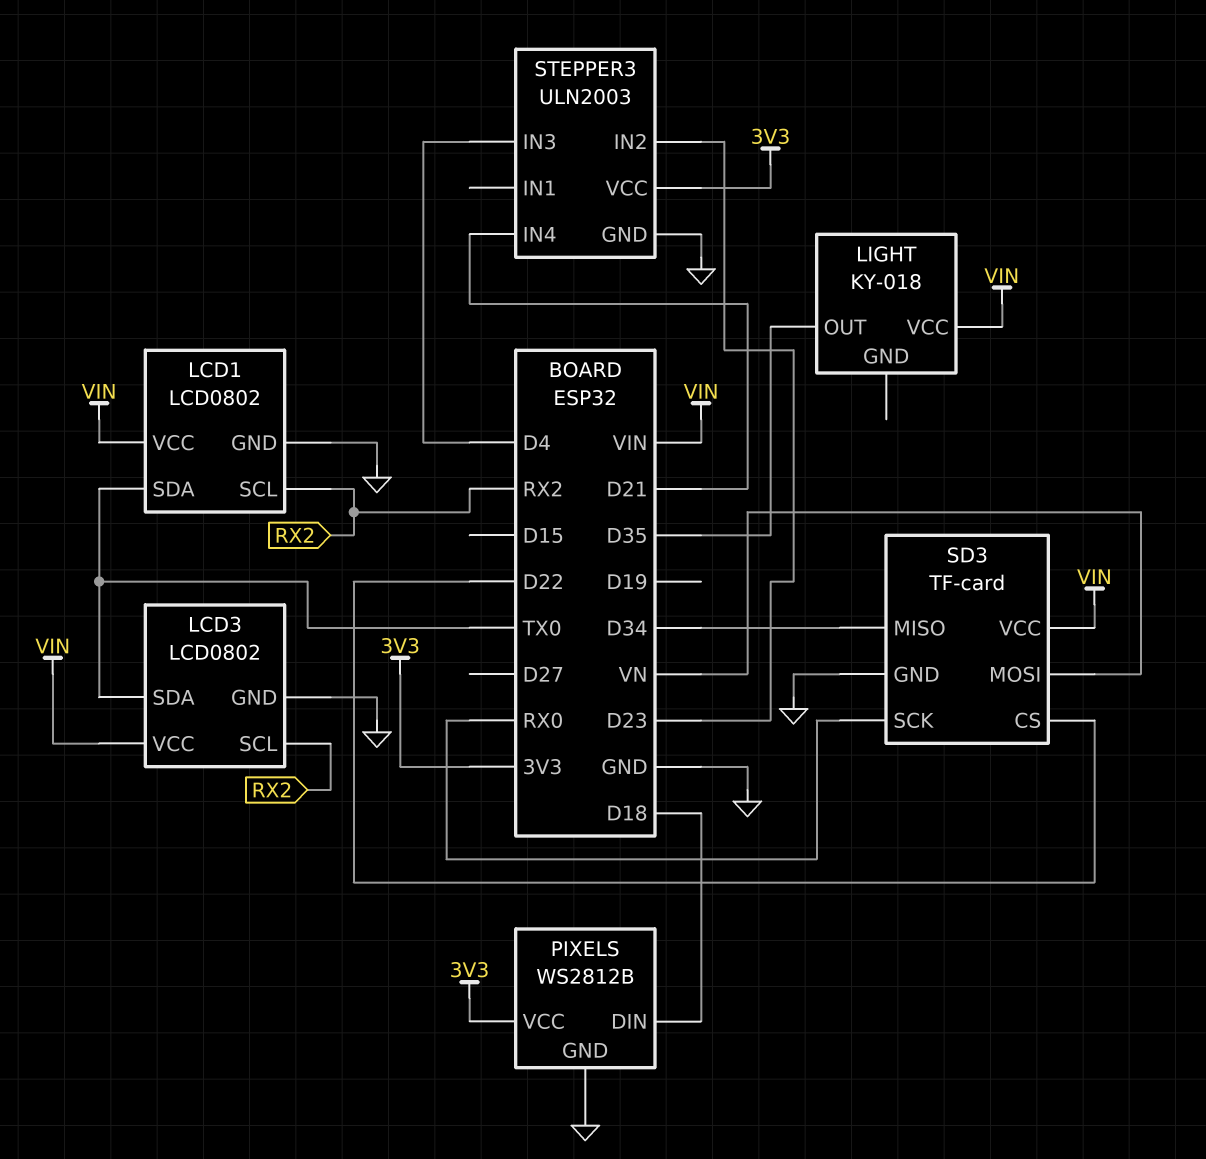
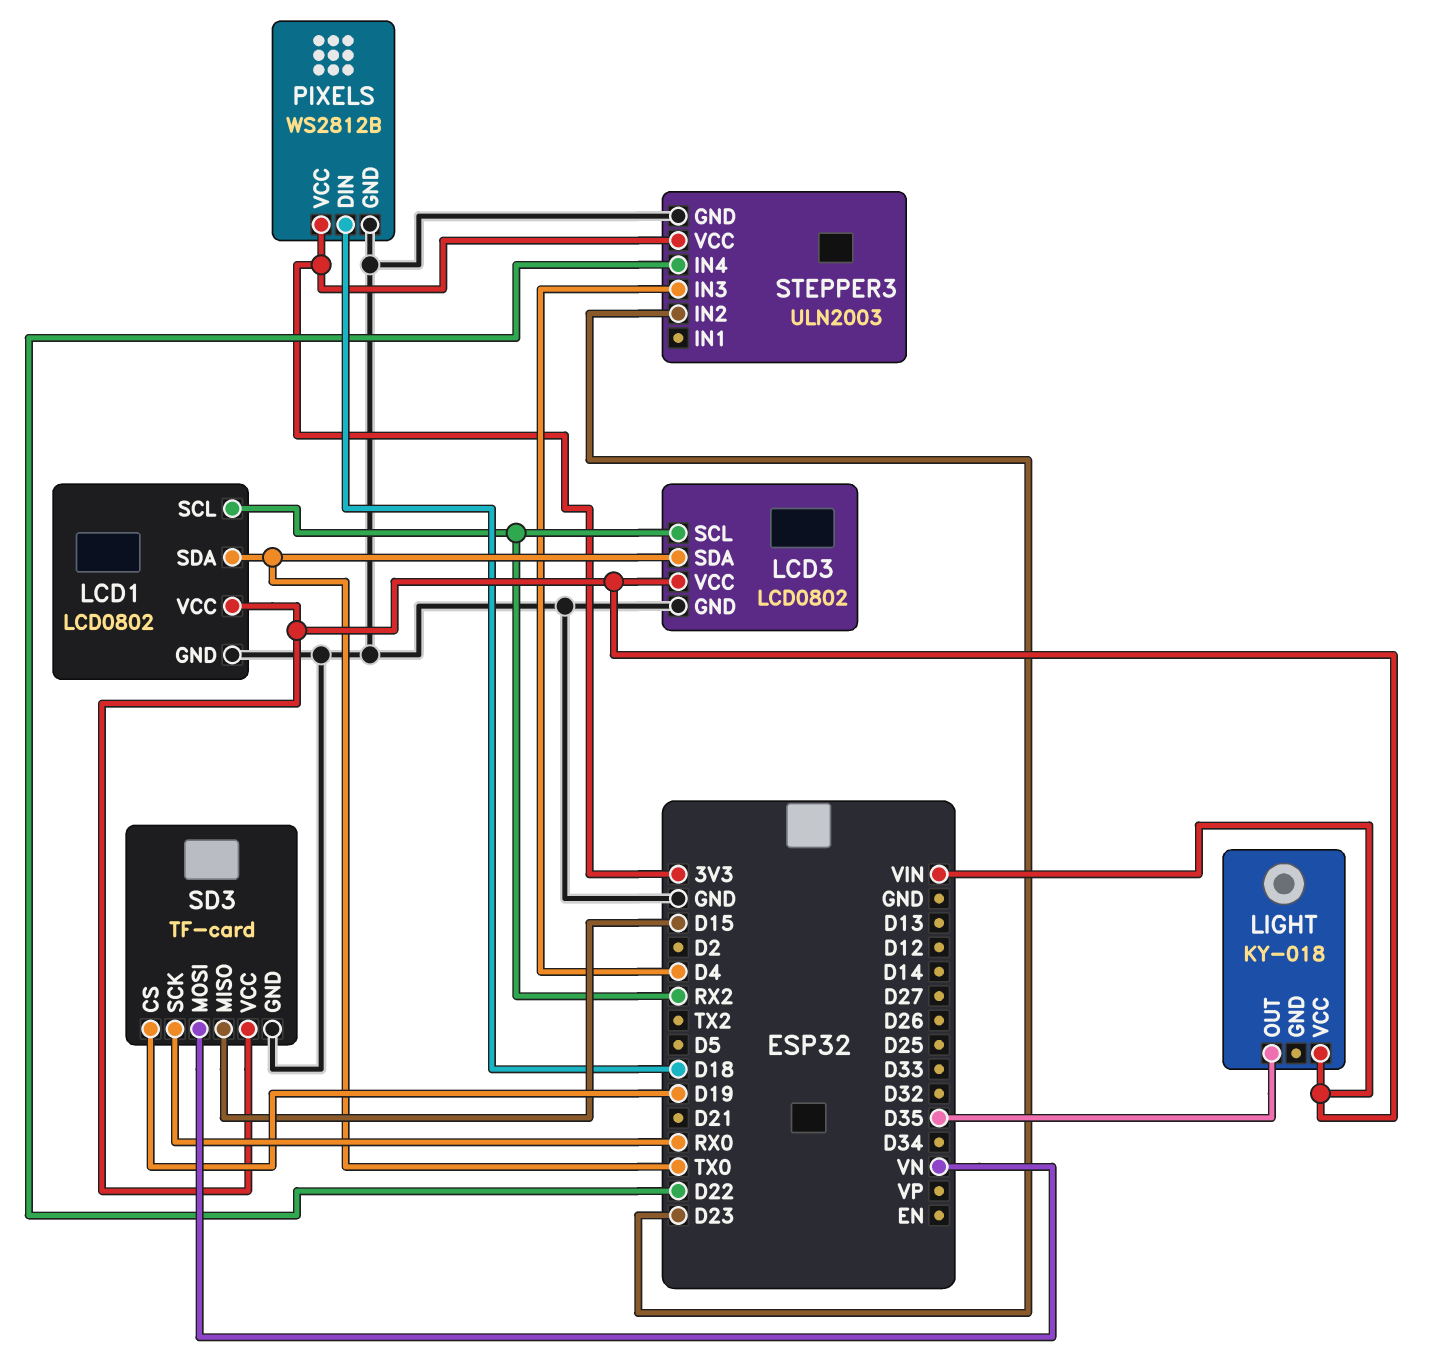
SD3 pin CS: D22 -> D19
SD3 pin MISO: D34 -> D15
STEPPER3 pin IN4: D21 -> D22

